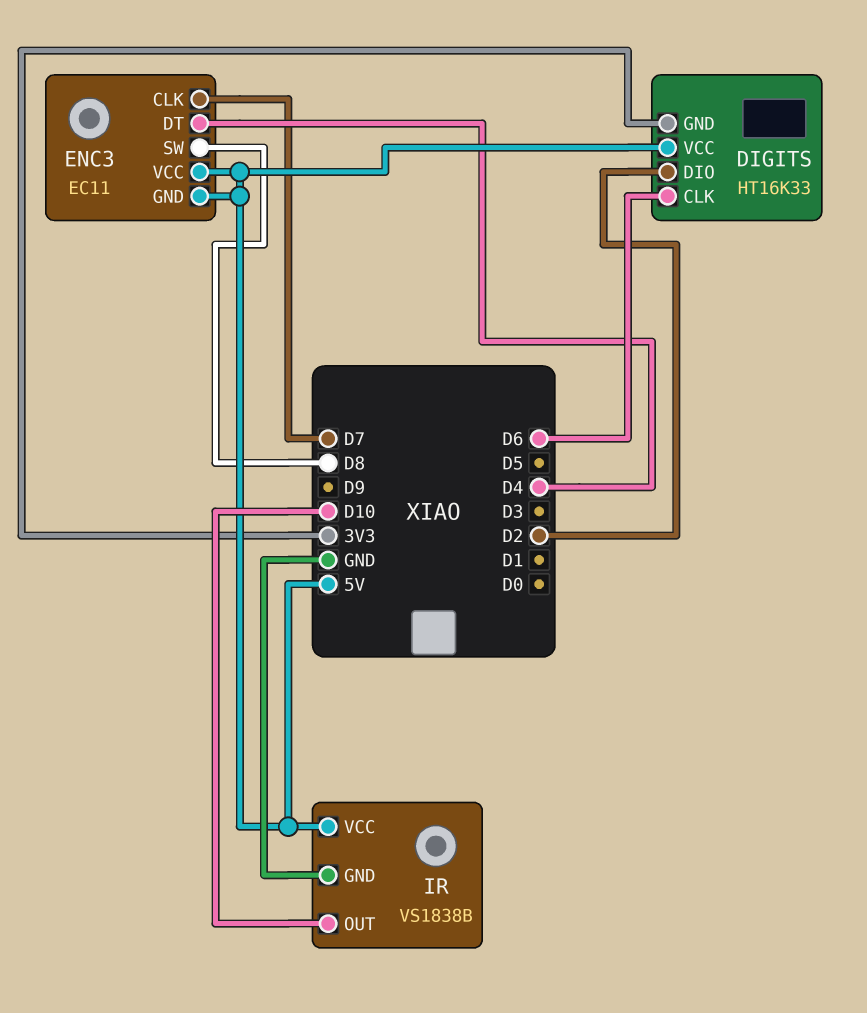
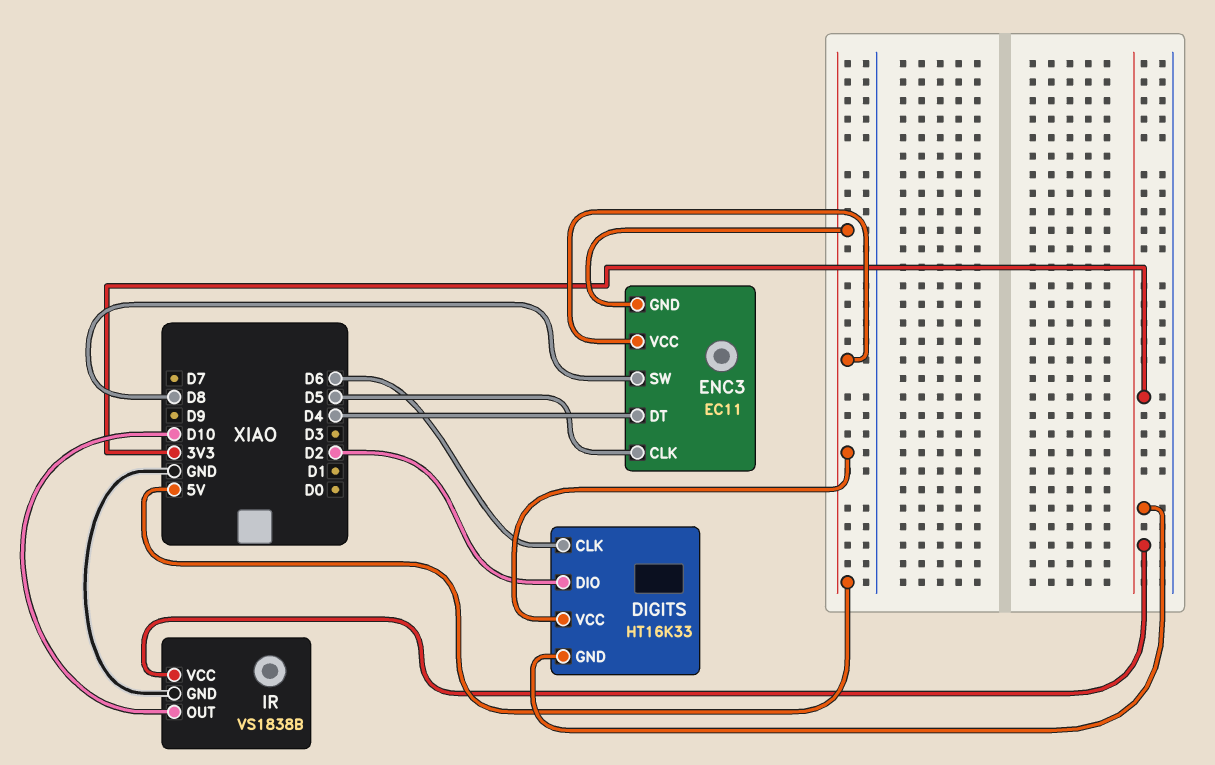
ENC3 pin CLK: D7 -> D5
IR pin VCC: 5V -> 3V3

